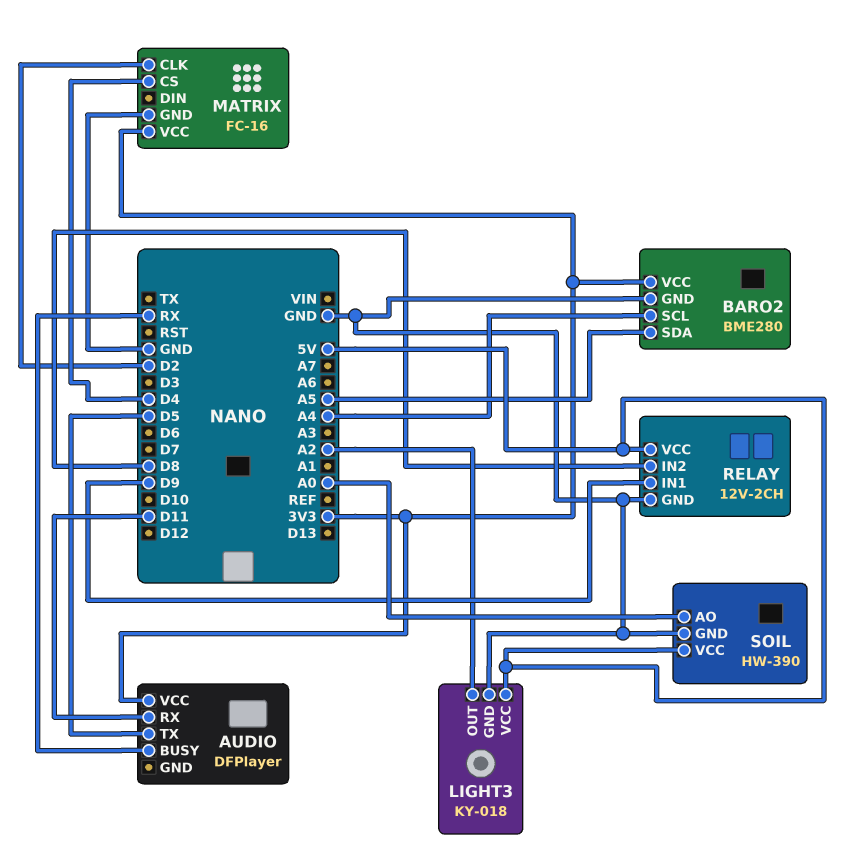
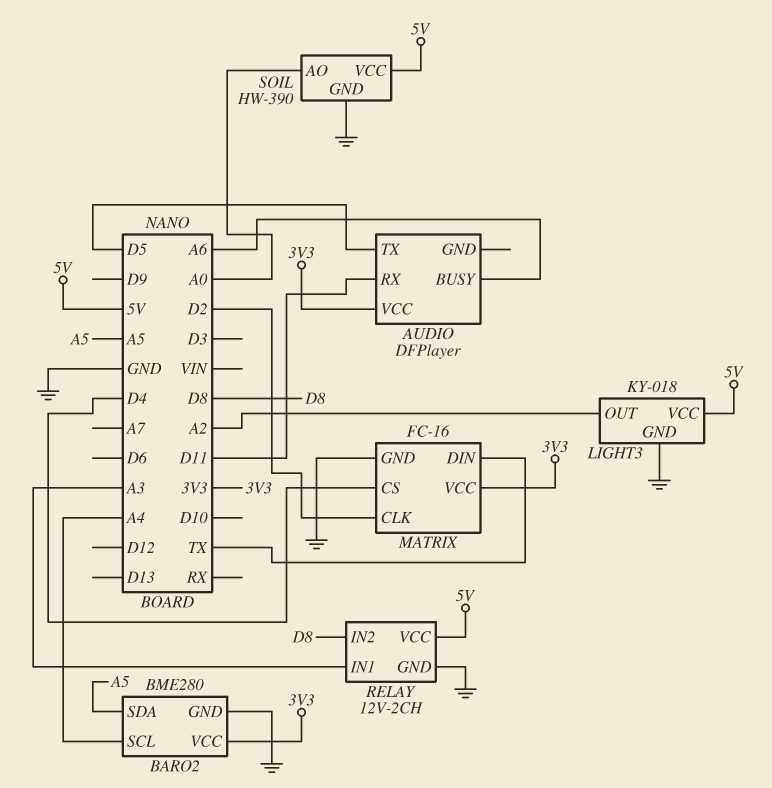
AUDIO pin BUSY: RX -> A6
MATRIX pin DIN: none -> TX
RELAY pin IN1: D9 -> A3

